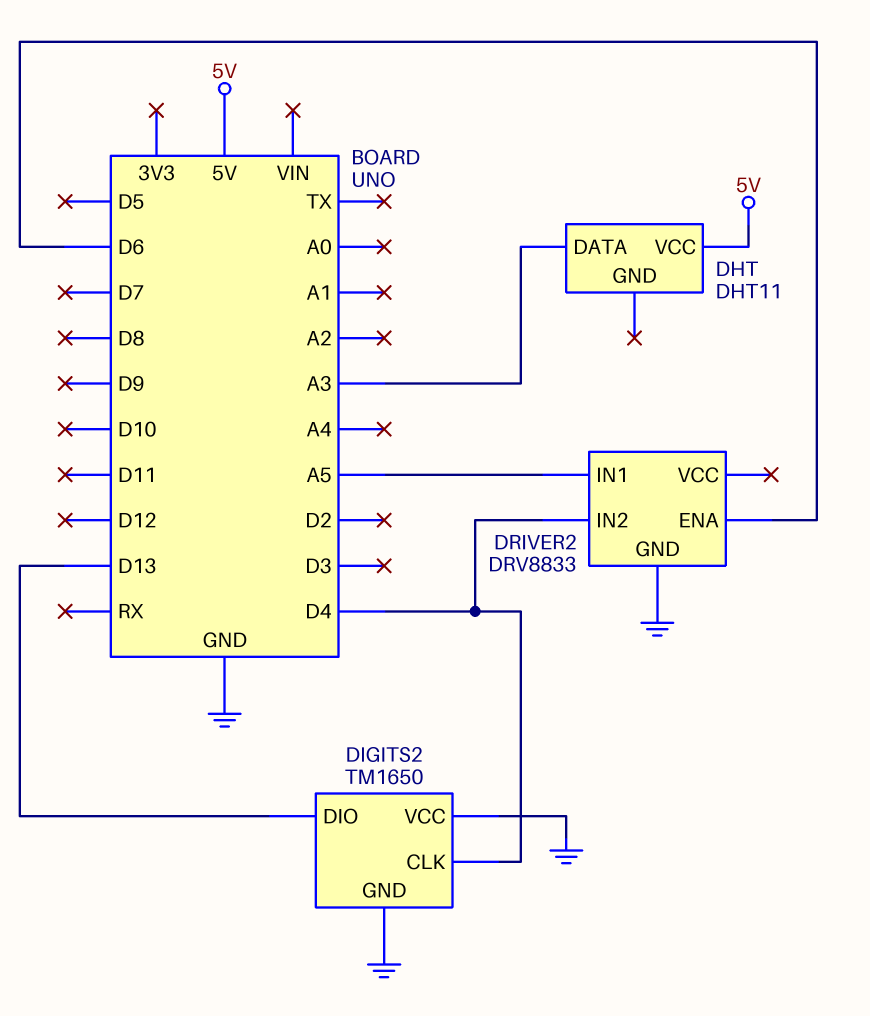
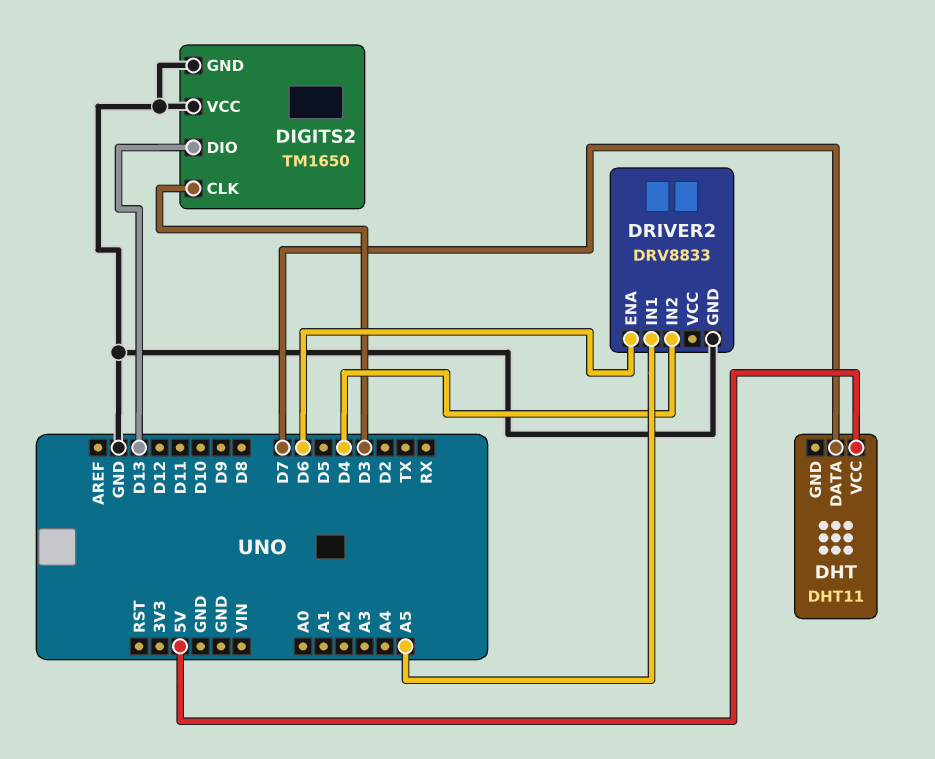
DHT pin DATA: A3 -> D7
DIGITS2 pin CLK: D4 -> D3

